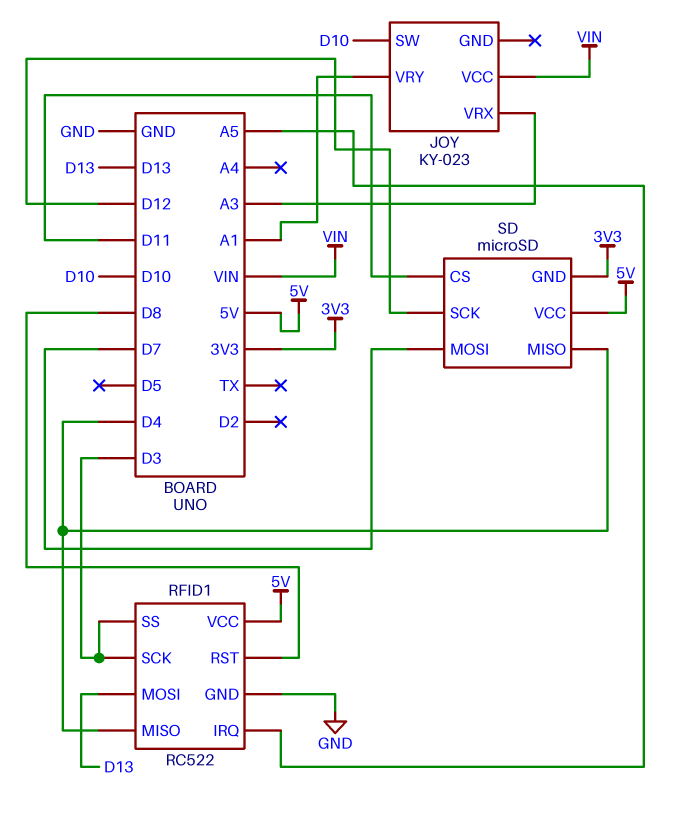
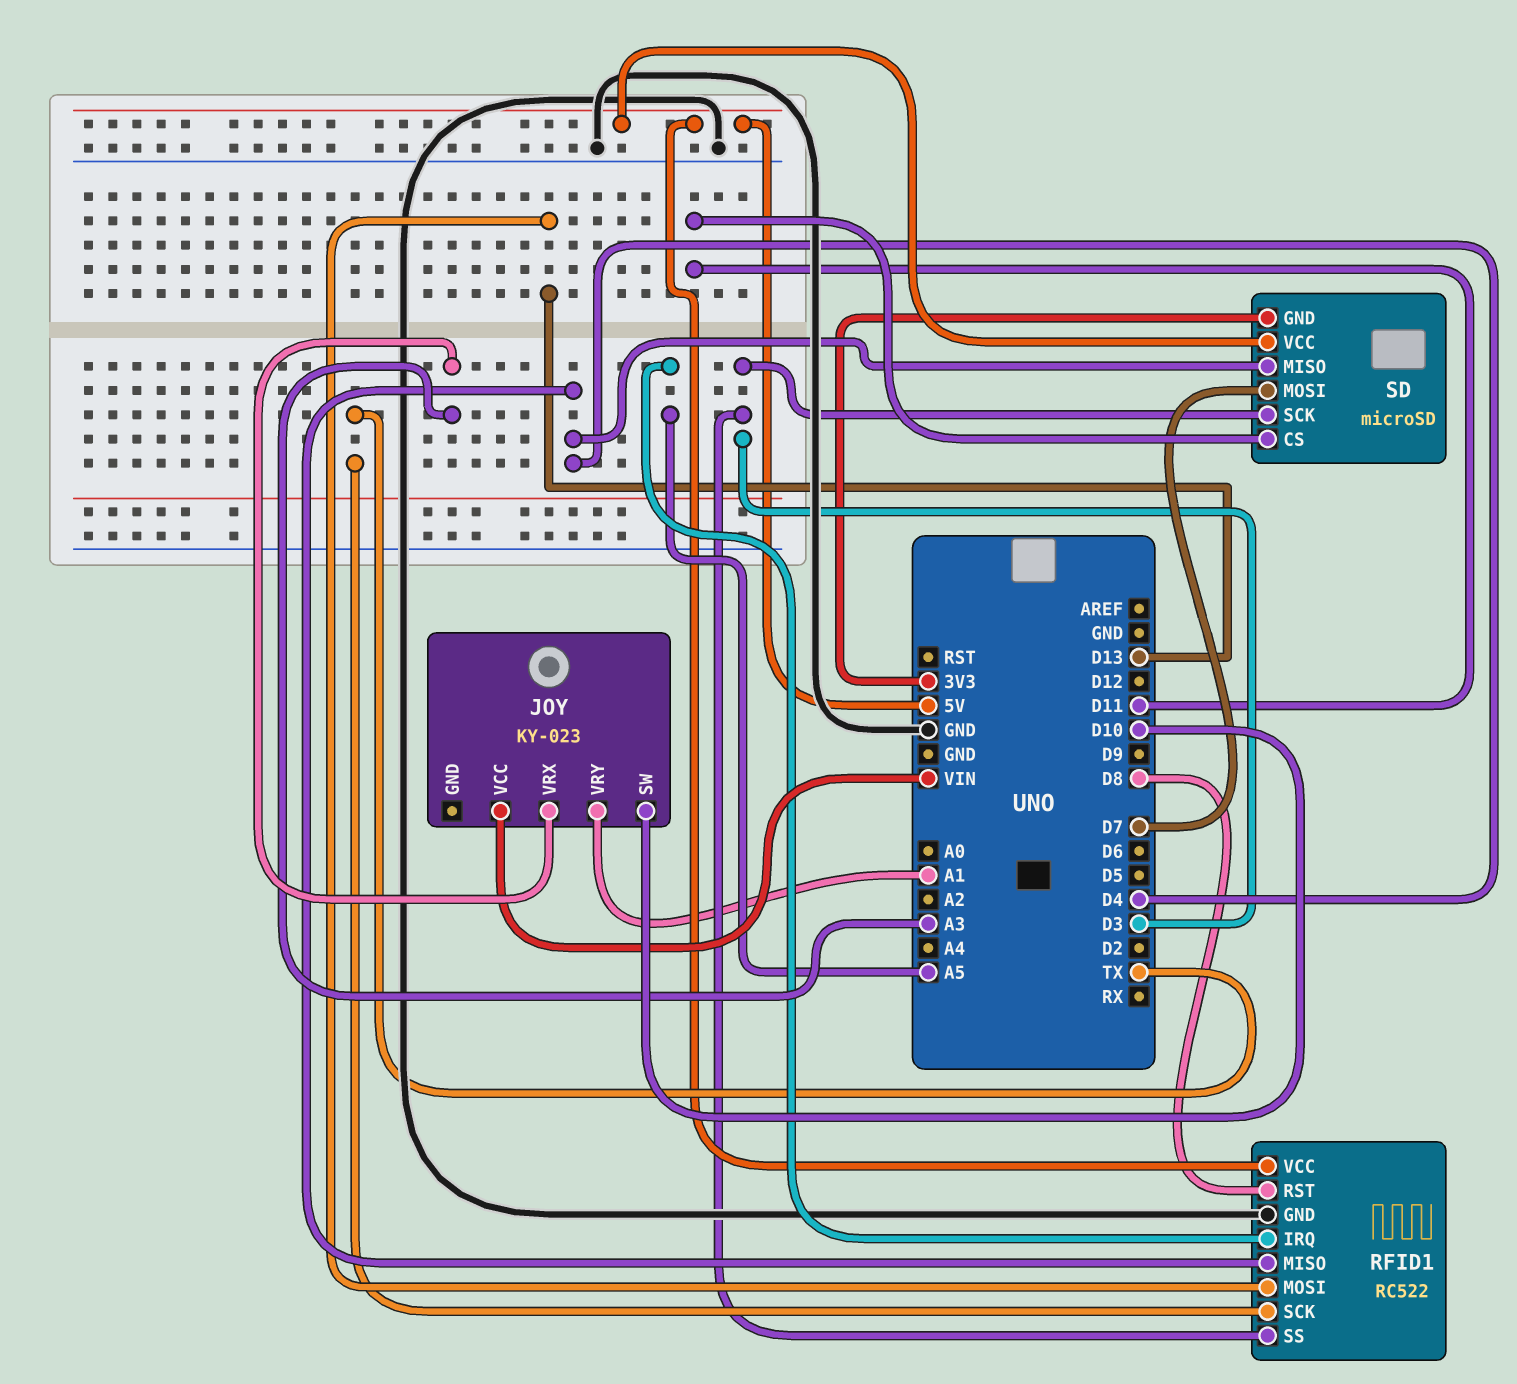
RFID1 pin SCK: D3 -> TX
SD pin SCK: D12 -> D3

